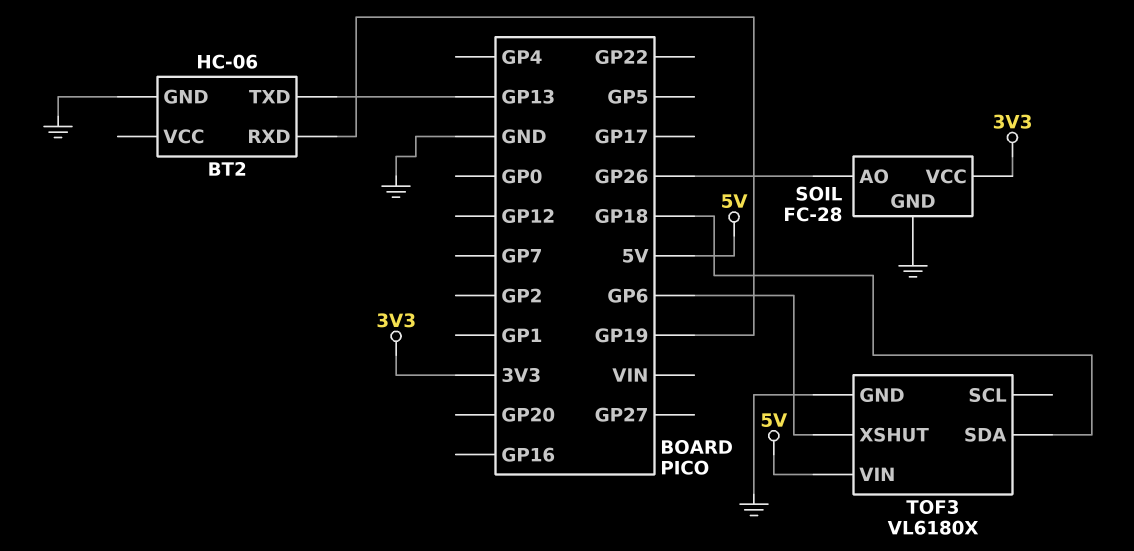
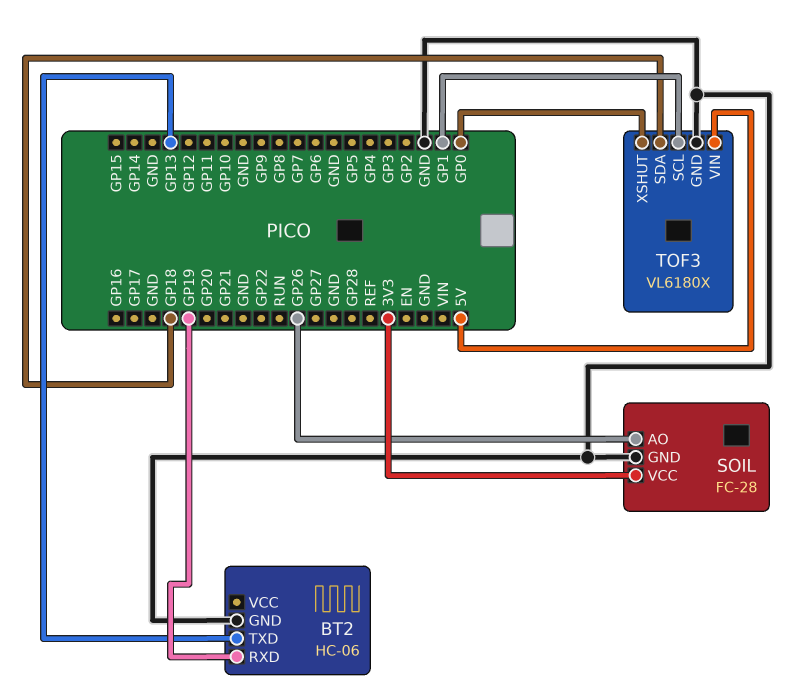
TOF3 pin SCL: none -> GP1
TOF3 pin XSHUT: GP6 -> GP0

